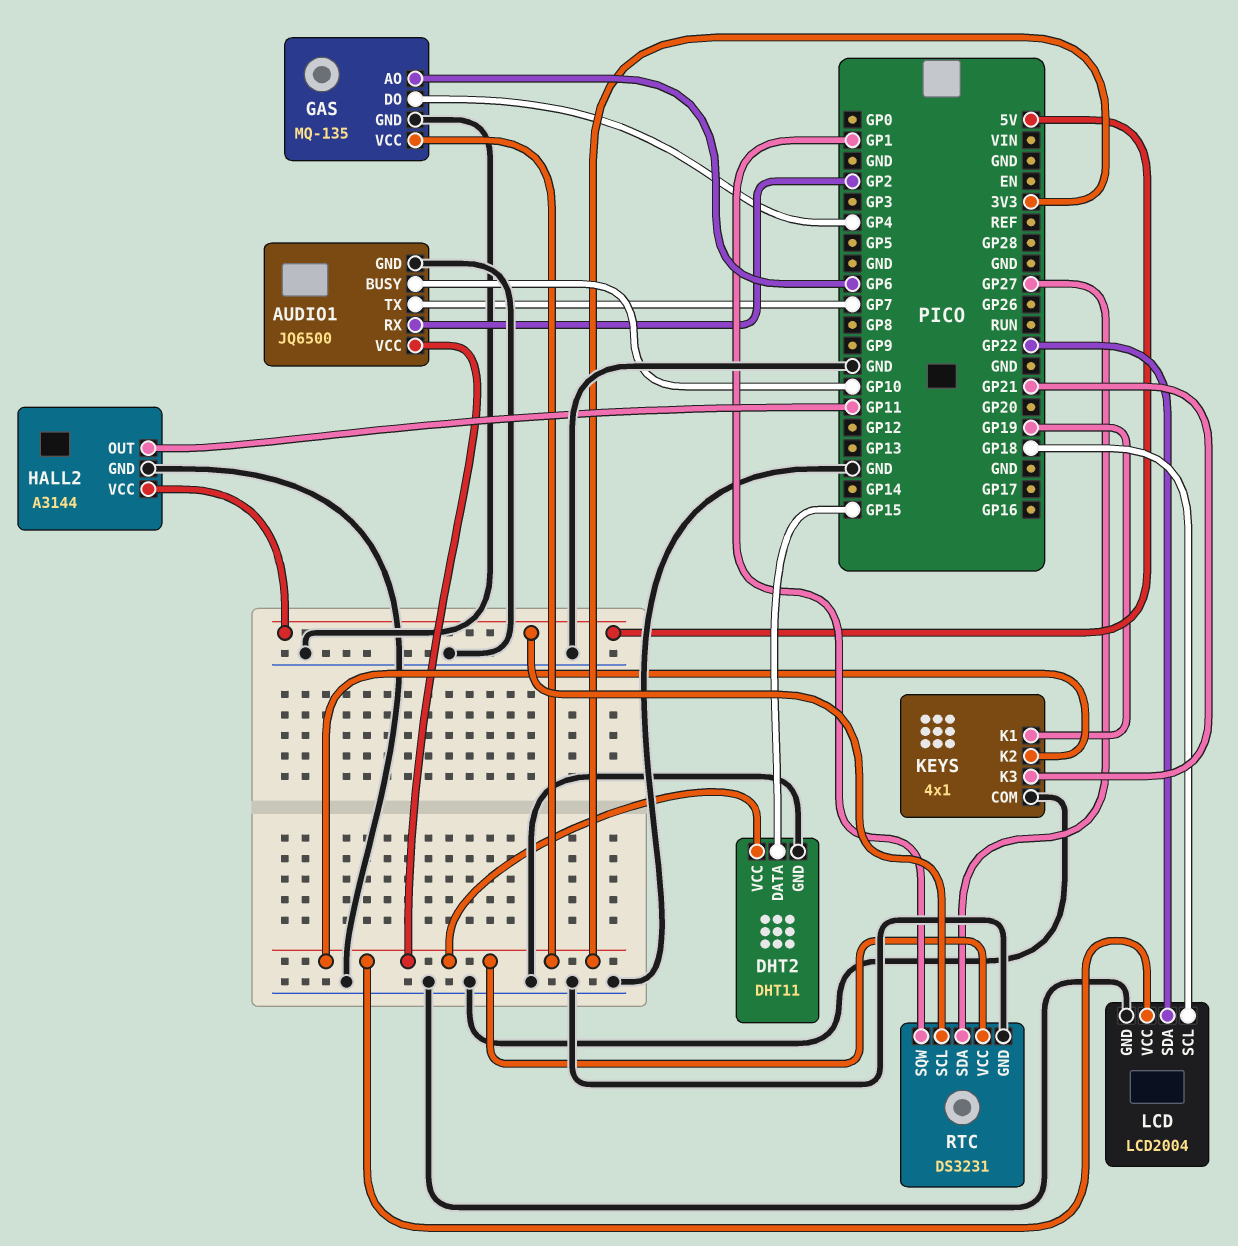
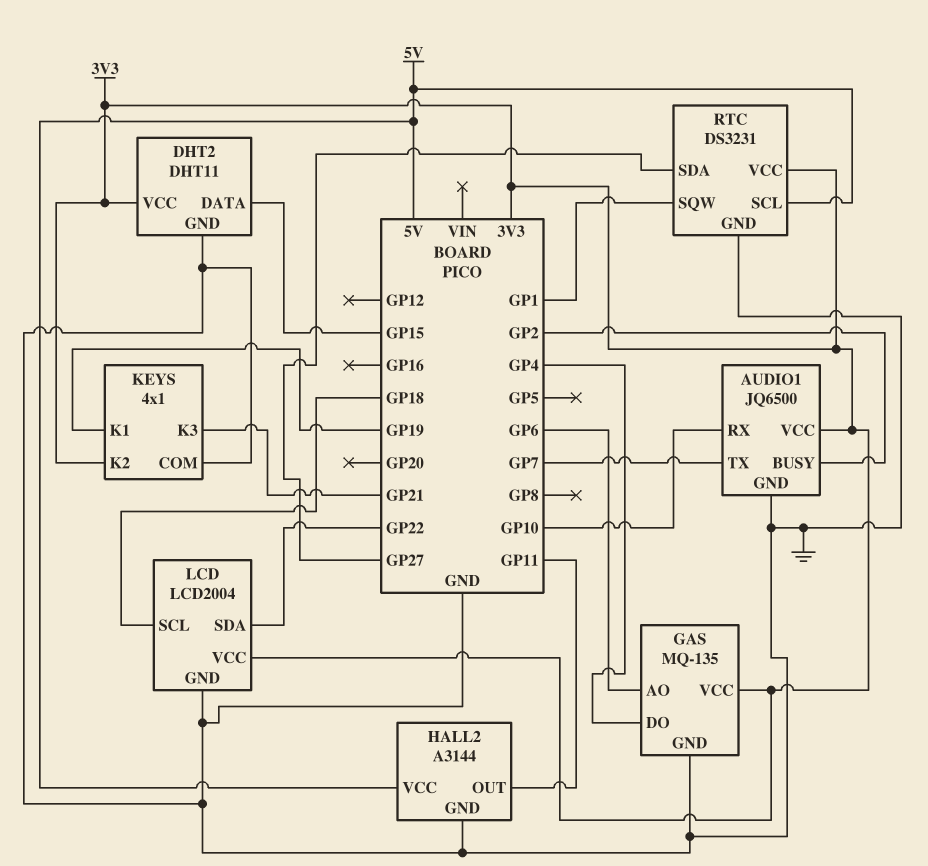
AUDIO1 pin BUSY: GP10 -> GP2
AUDIO1 pin RX: GP2 -> GP10

